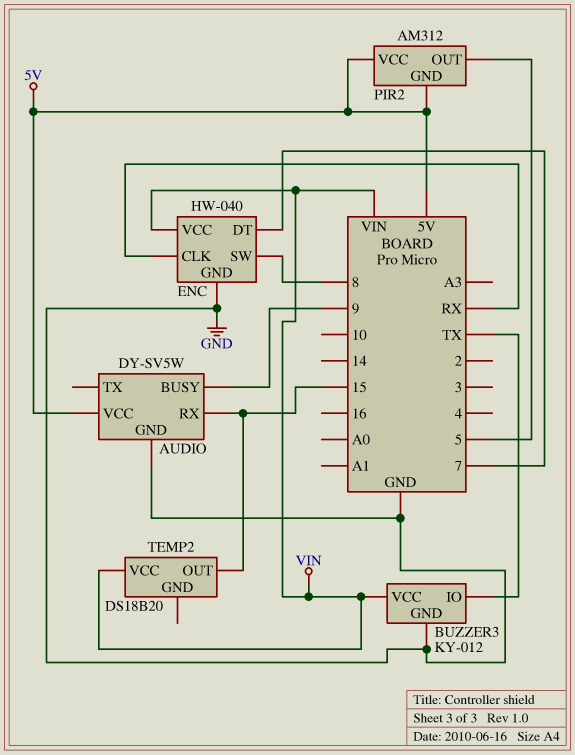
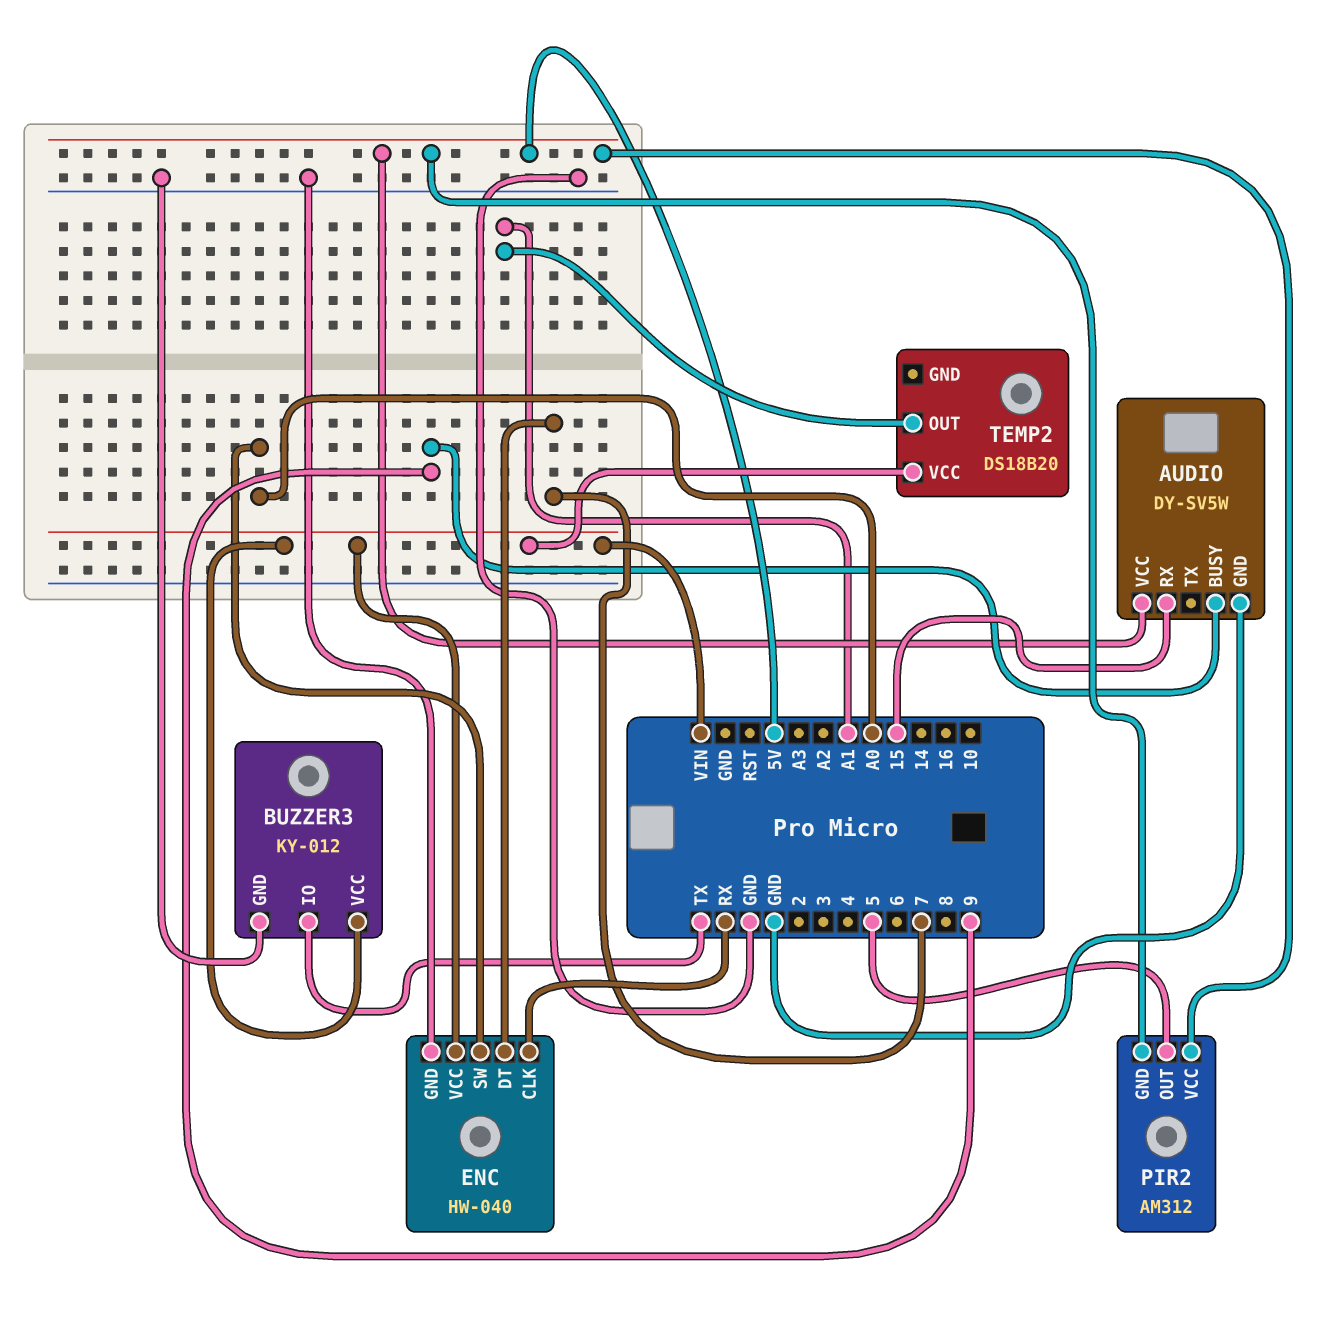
ENC pin SW: 8 -> A0
TEMP2 pin OUT: 15 -> A1

